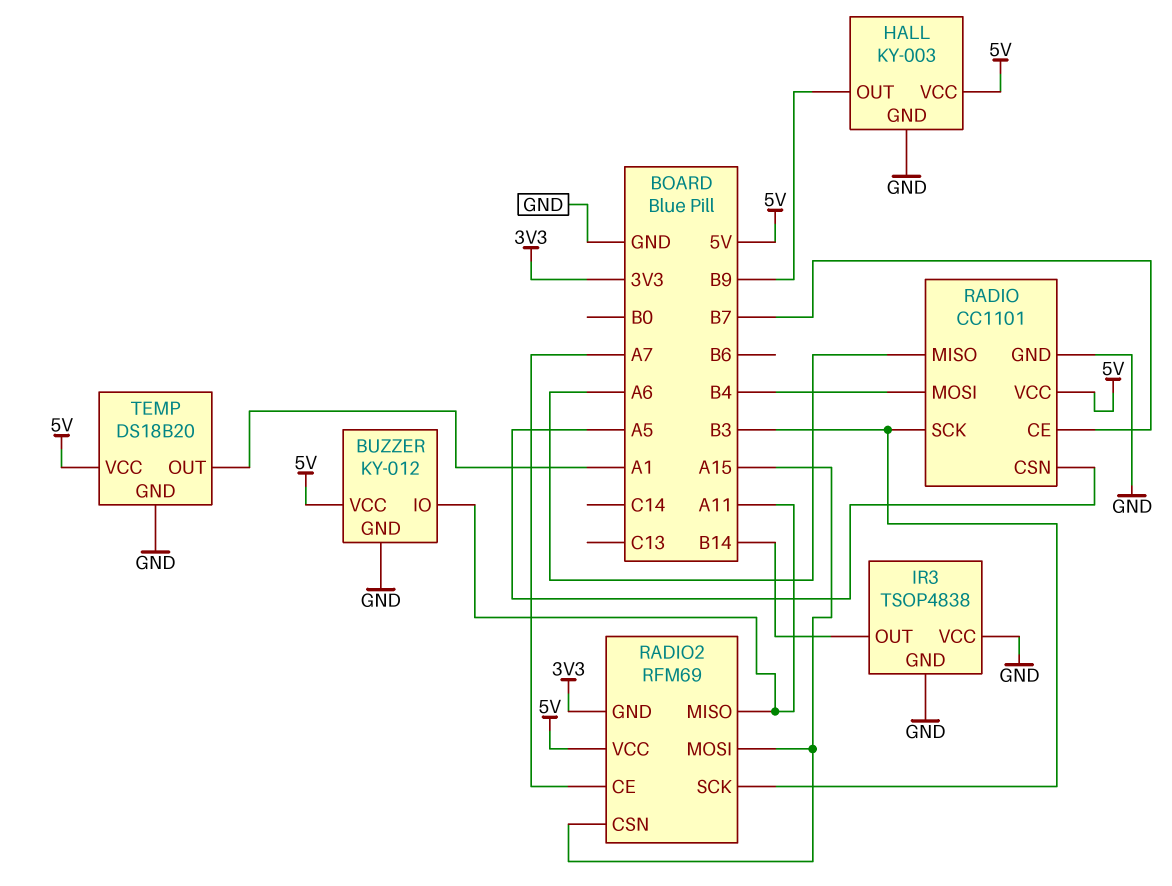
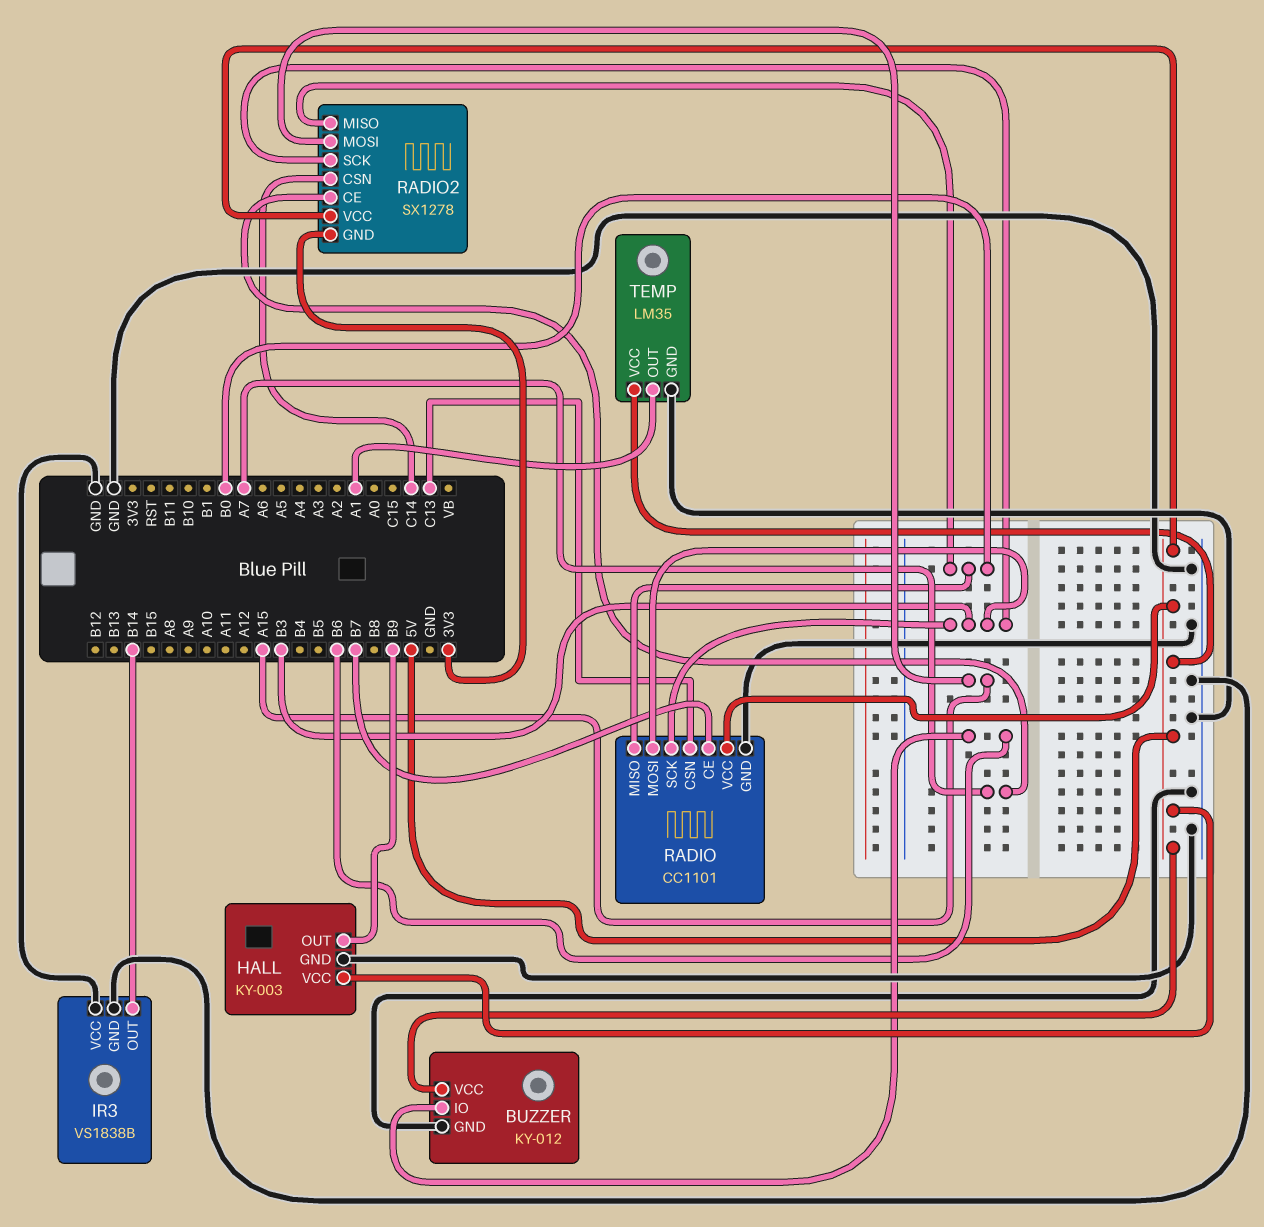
BUZZER pin IO: A11 -> B6
IR3: TSOP4838 -> VS1838B
RADIO pin CSN: A5 -> C13
RADIO pin MISO: A6 -> B0
RADIO pin MOSI: B4 -> B3
RADIO2: RFM69 -> SX1278
RADIO2 pin CSN: A15 -> C14
RADIO2 pin MISO: A11 -> B0
TEMP: DS18B20 -> LM35

